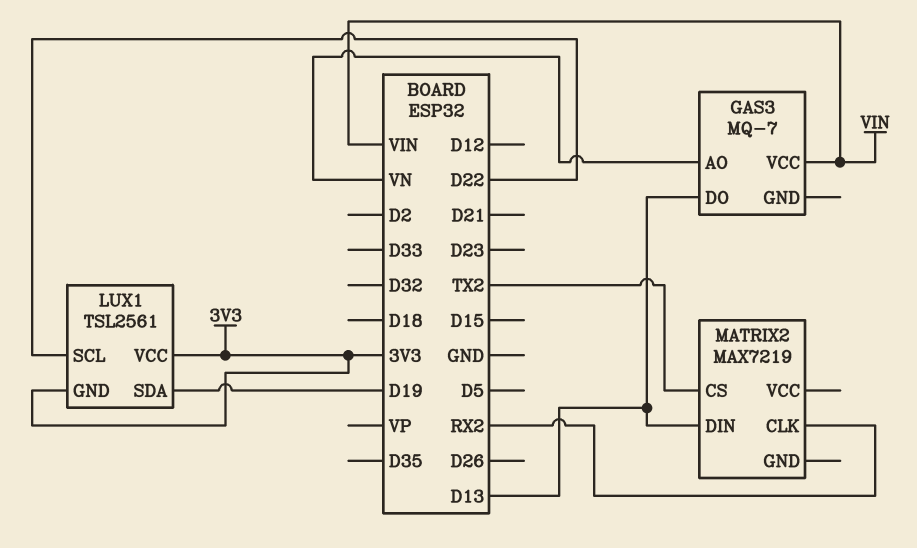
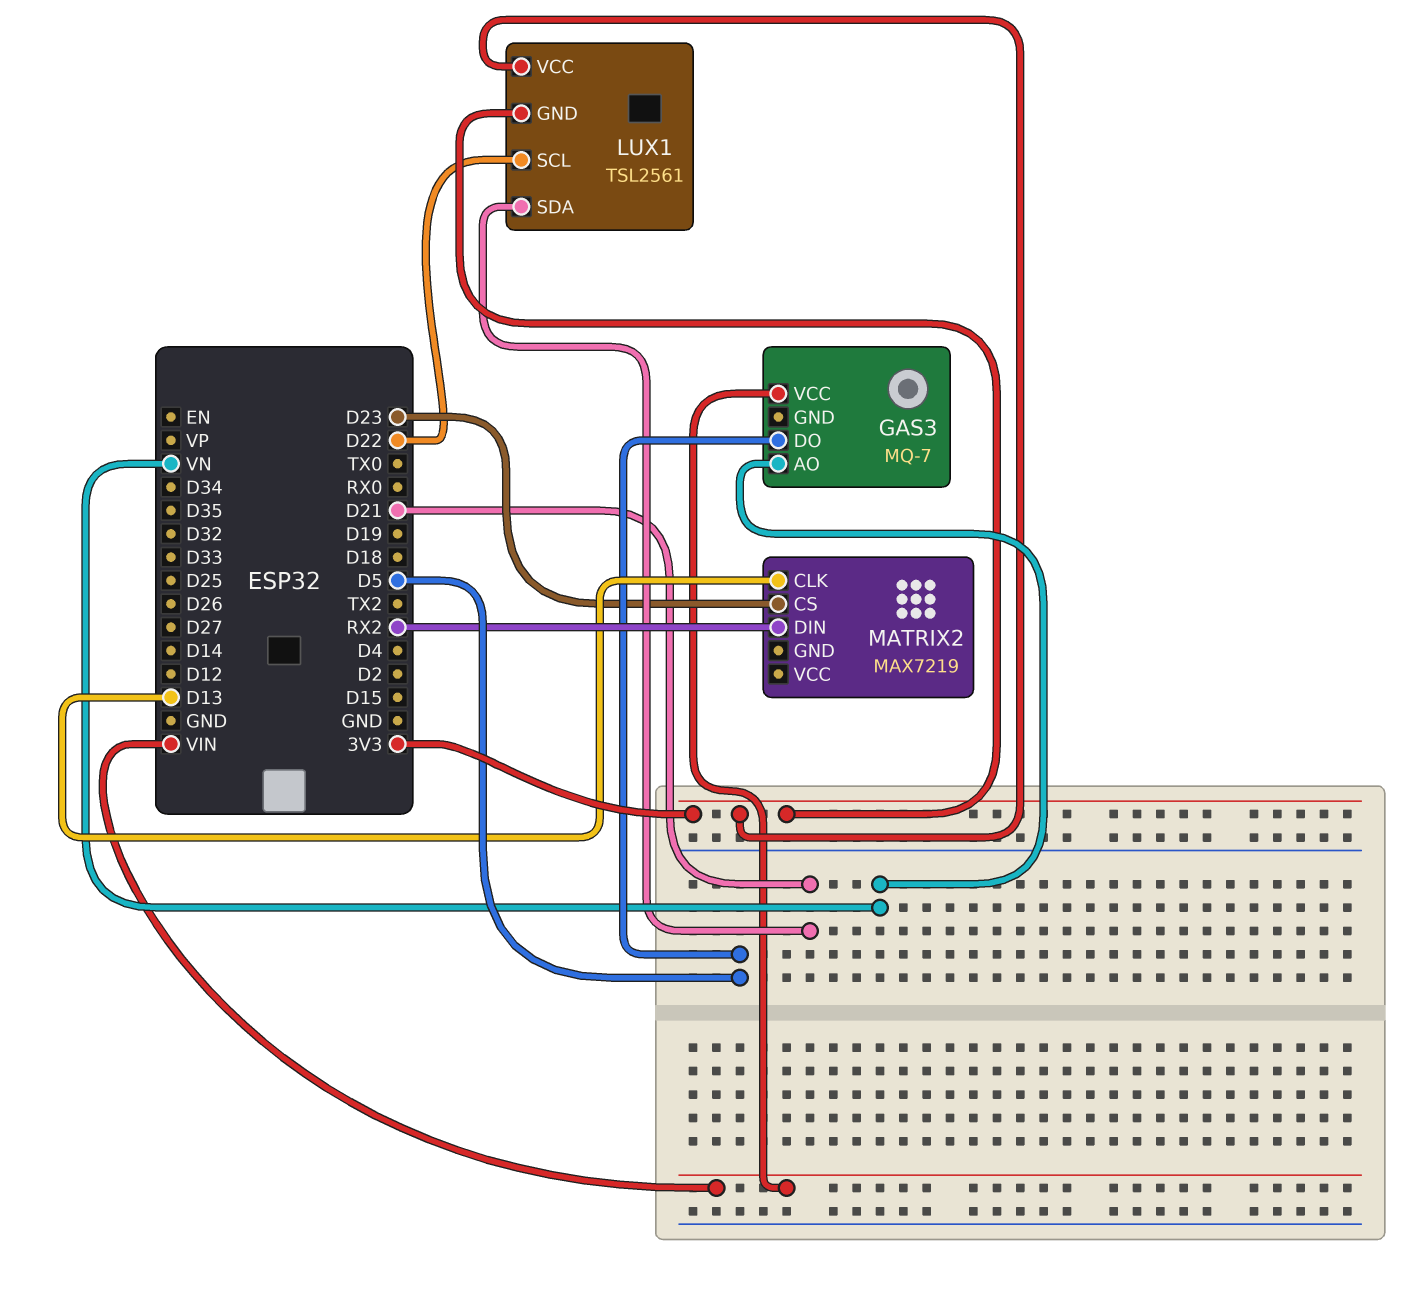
GAS3 pin DO: D13 -> D5
LUX1 pin SDA: D19 -> D21
MATRIX2 pin CLK: RX2 -> D13
MATRIX2 pin CS: TX2 -> D23
MATRIX2 pin DIN: D13 -> RX2

